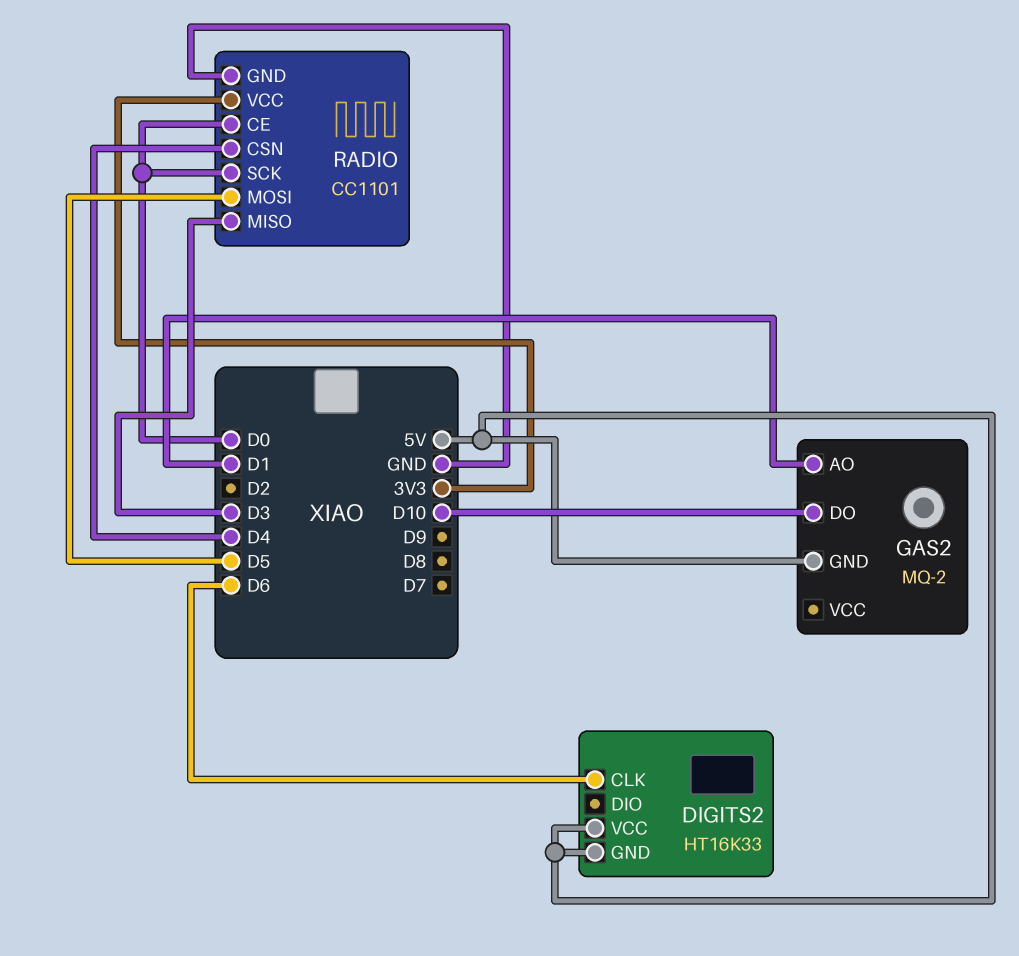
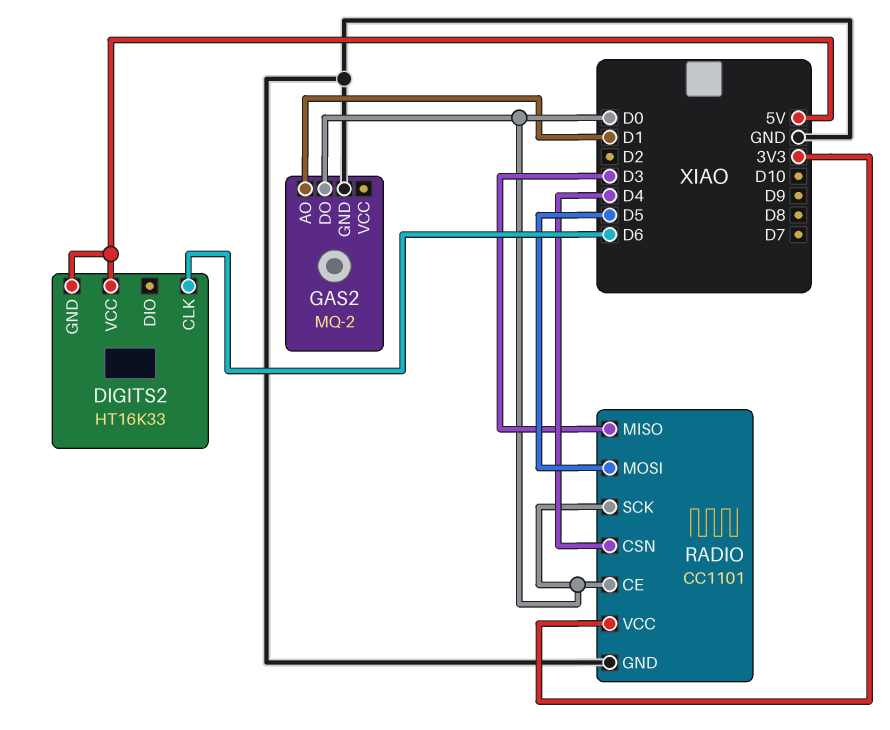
GAS2 pin DO: D10 -> D0
GAS2 pin GND: 5V -> GND

